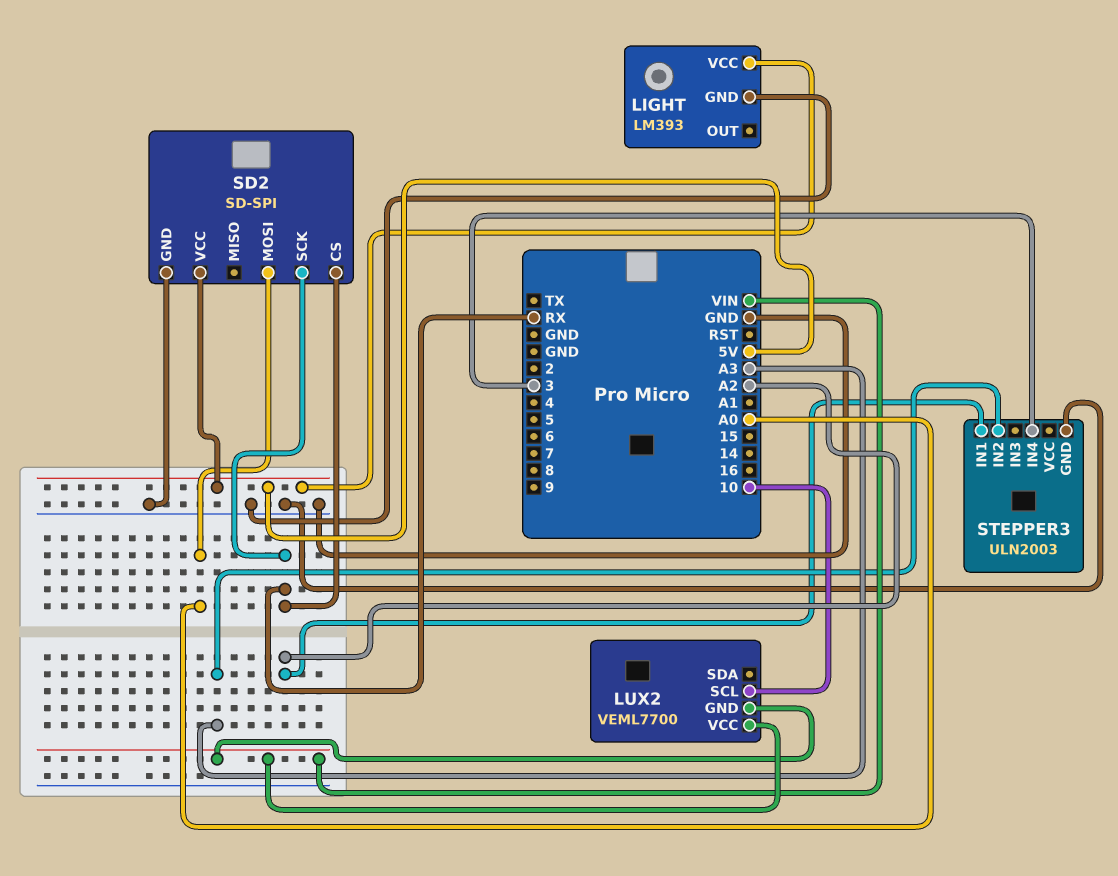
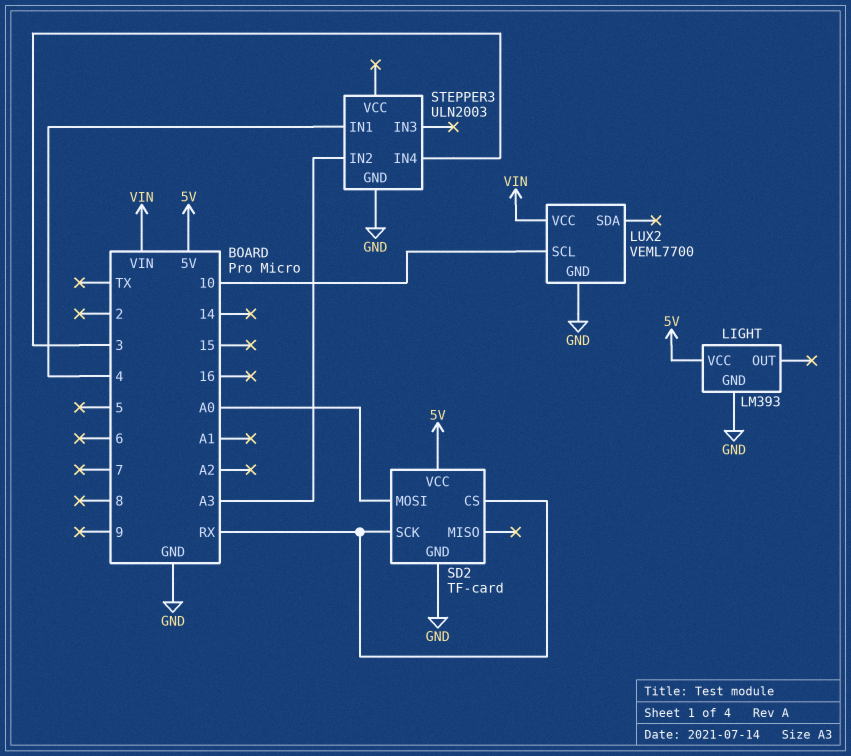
LUX2 pin GND: VIN -> GND
SD2: SD-SPI -> TF-card
STEPPER3 pin IN1: A2 -> 4

